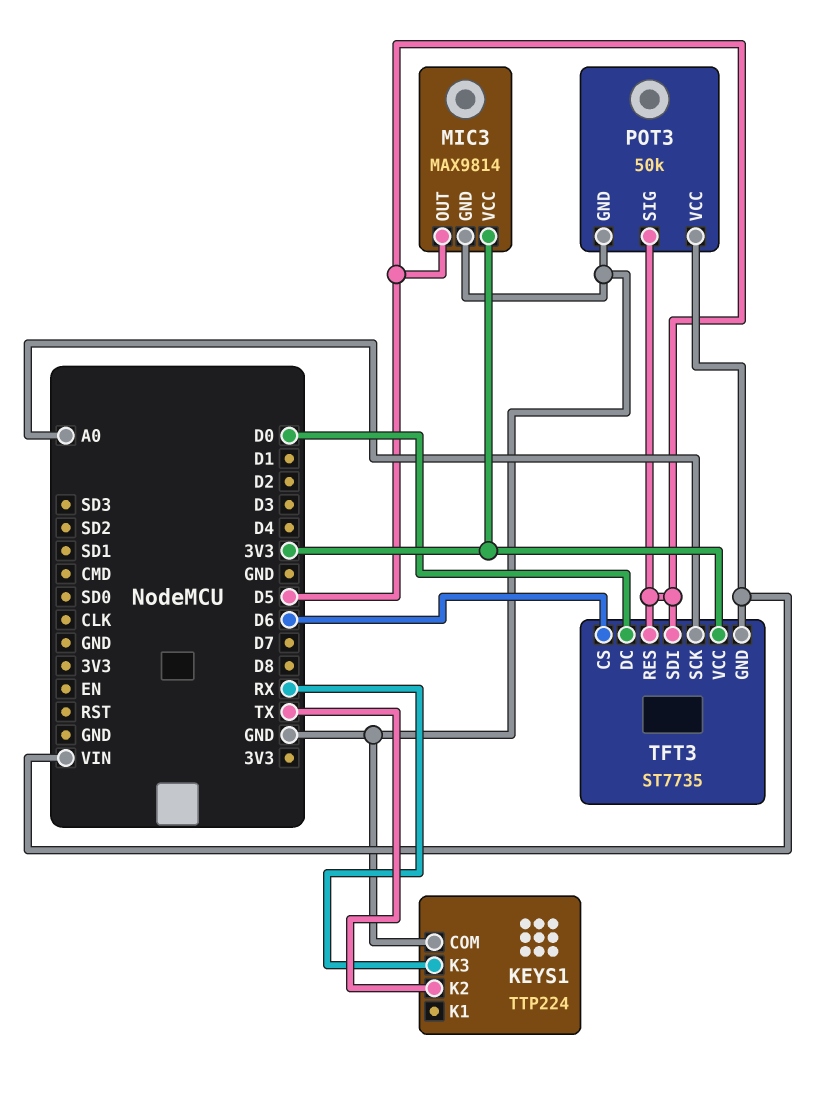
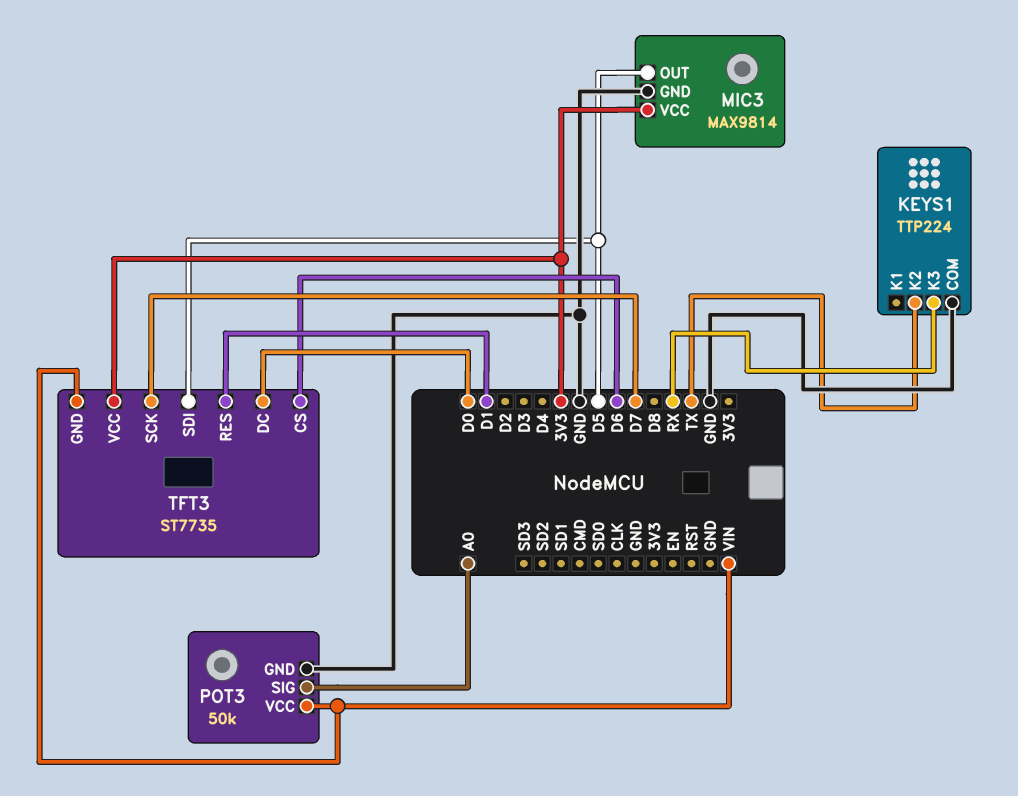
POT3 pin SIG: D5 -> A0
TFT3 pin RES: D5 -> D1
TFT3 pin SCK: A0 -> D7

